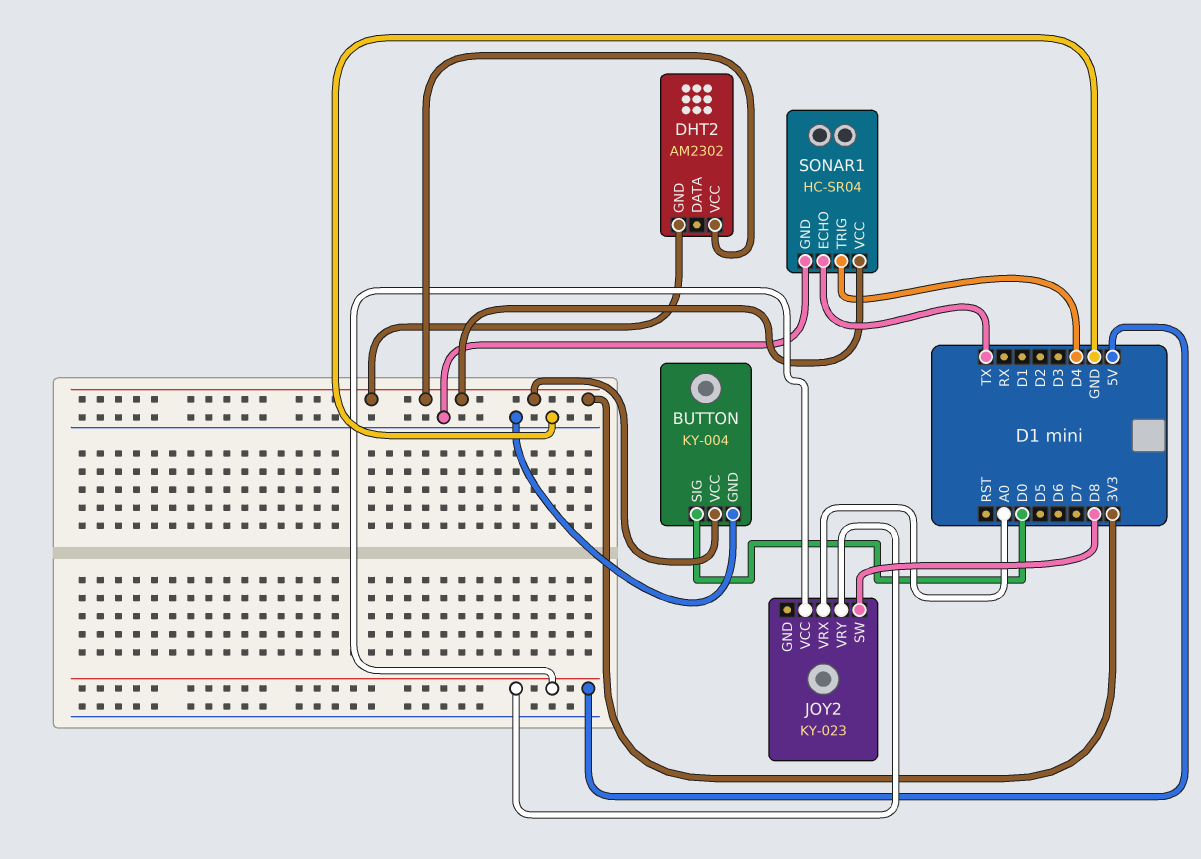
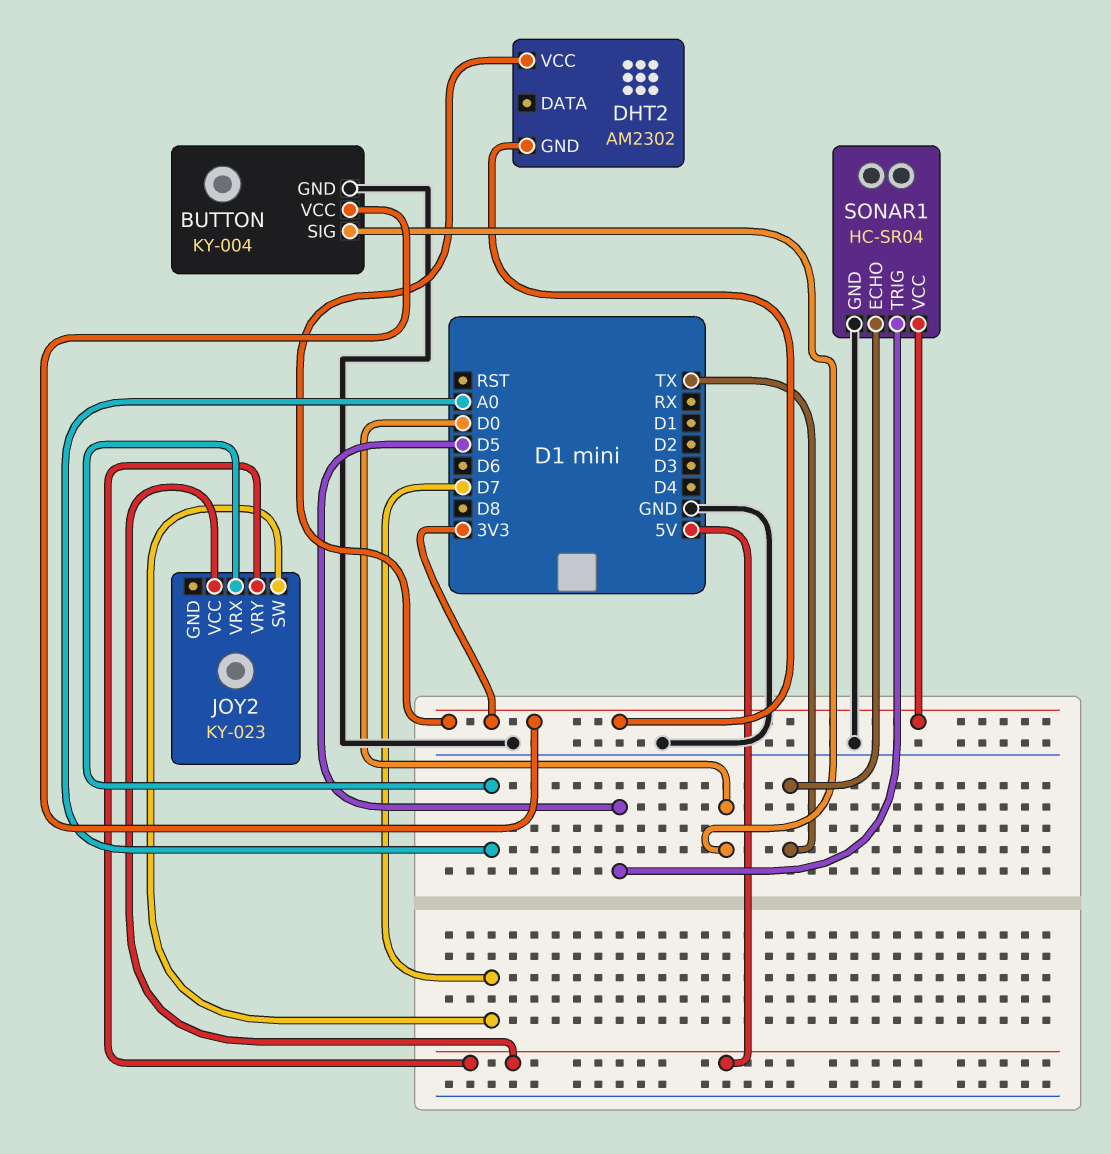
JOY2 pin SW: D8 -> D7
SONAR1 pin TRIG: D4 -> D5

